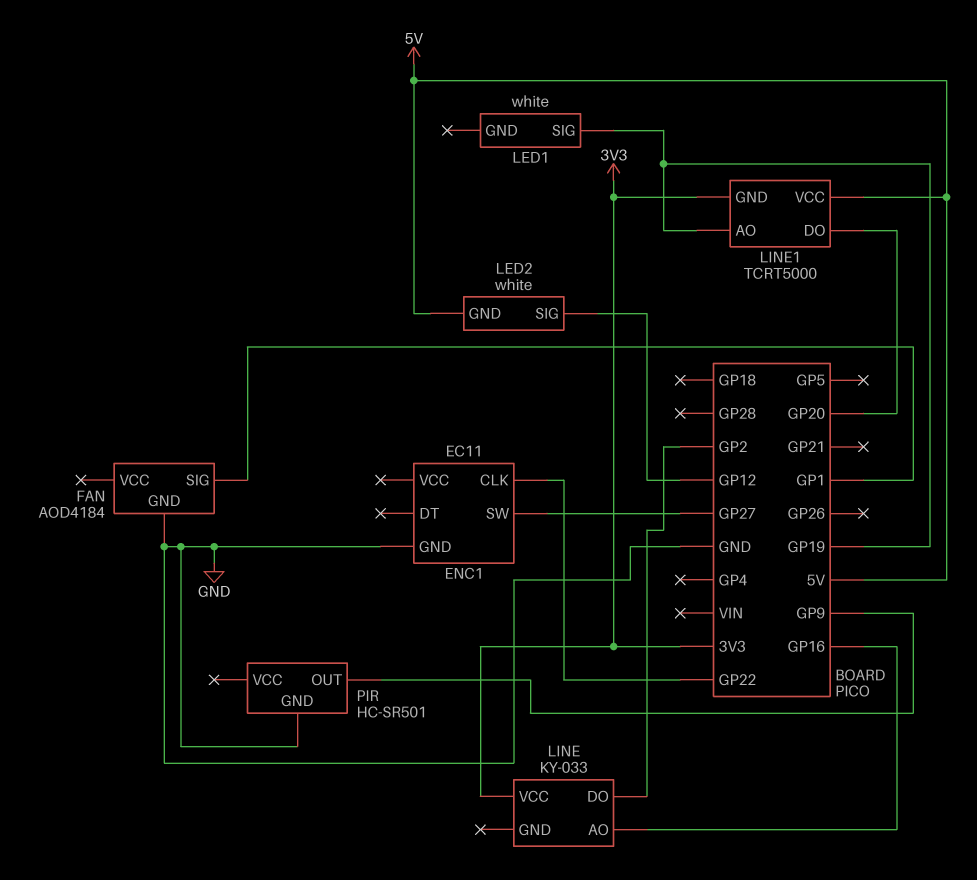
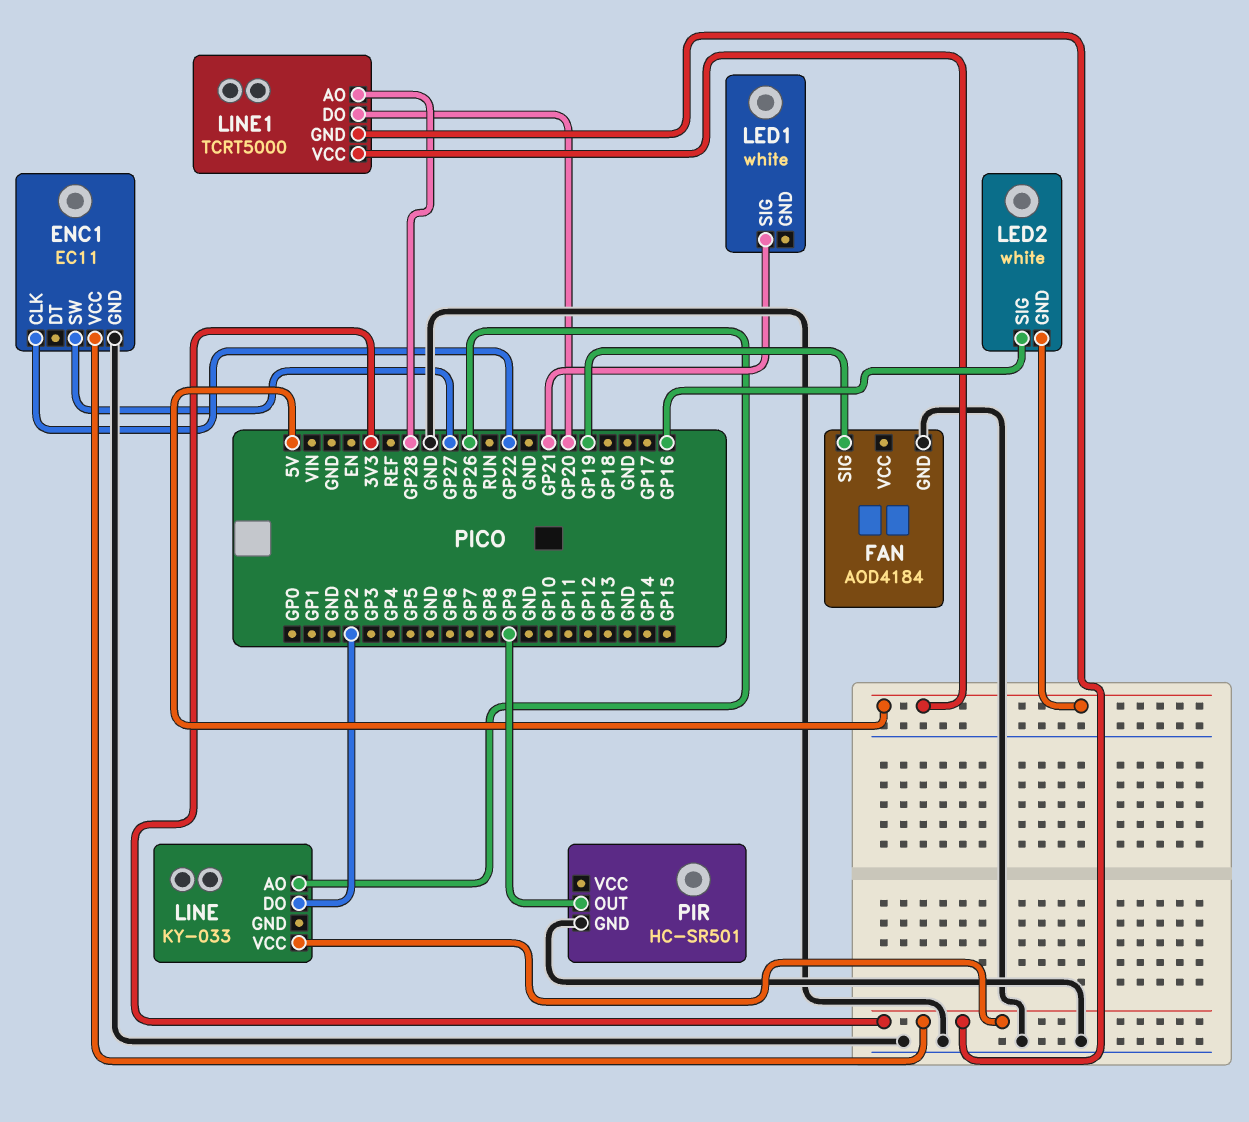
ENC1 pin VCC: none -> 3V3
FAN pin SIG: GP1 -> GP19
LED1 pin SIG: GP19 -> GP21
LED2 pin SIG: GP12 -> GP16
LINE pin AO: GP16 -> GP26
LINE1 pin AO: GP19 -> GP28

